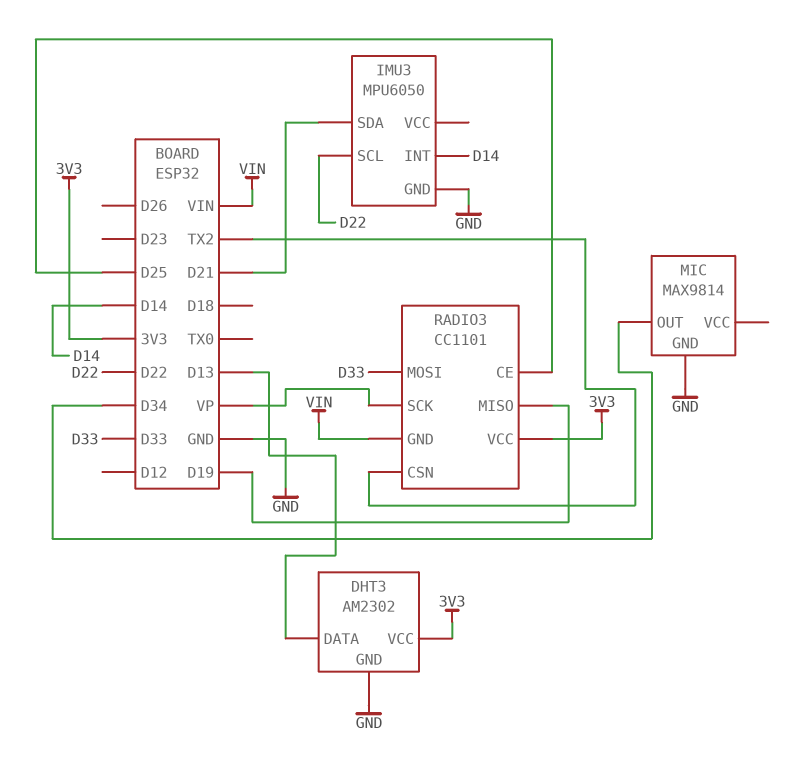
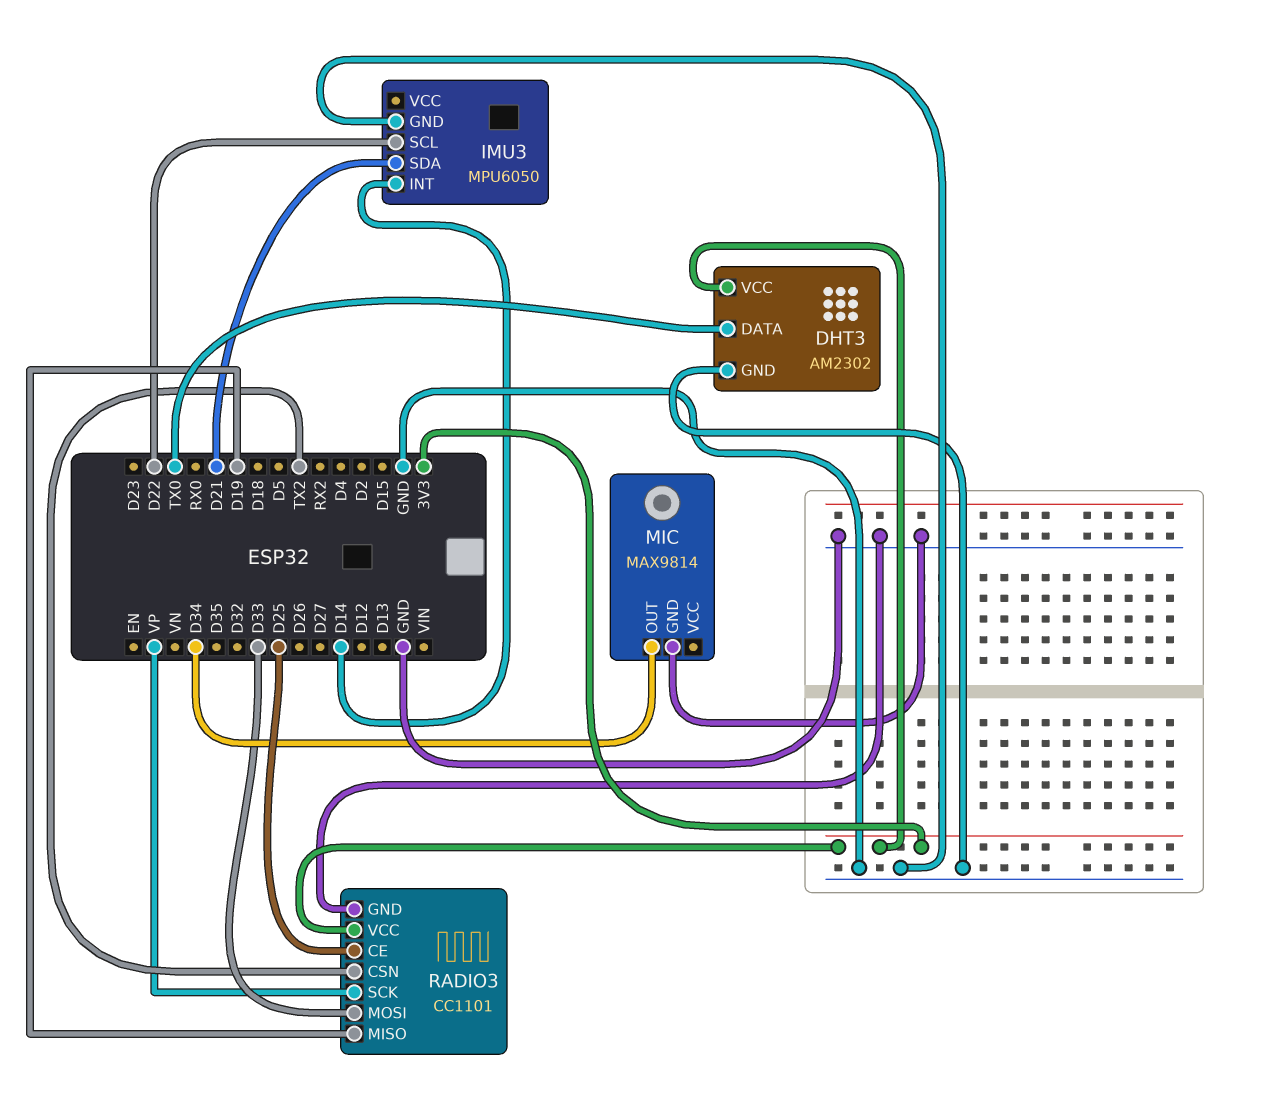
DHT3 pin DATA: D13 -> TX0
RADIO3 pin GND: VIN -> GND

